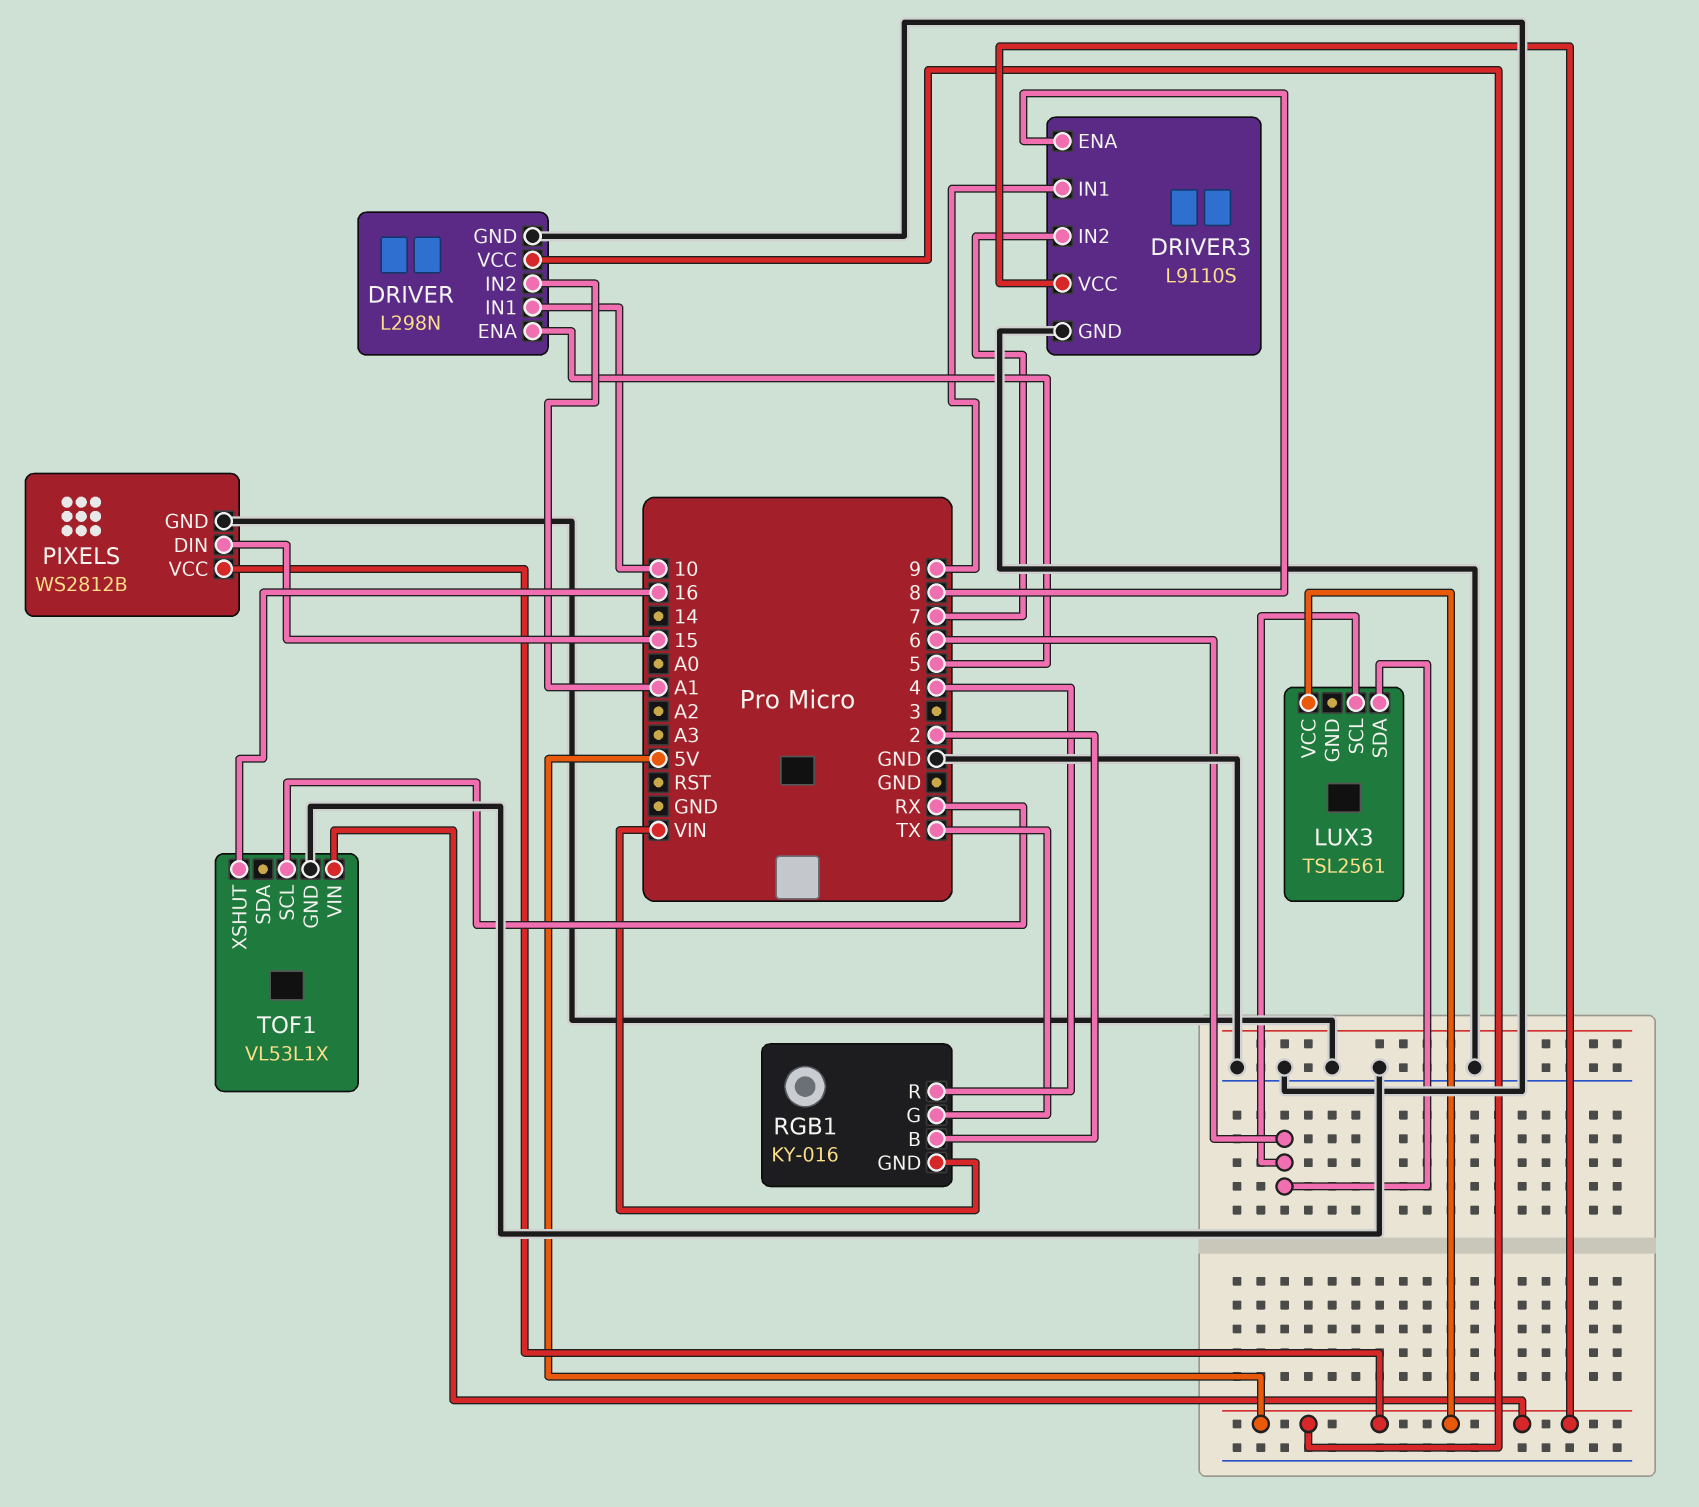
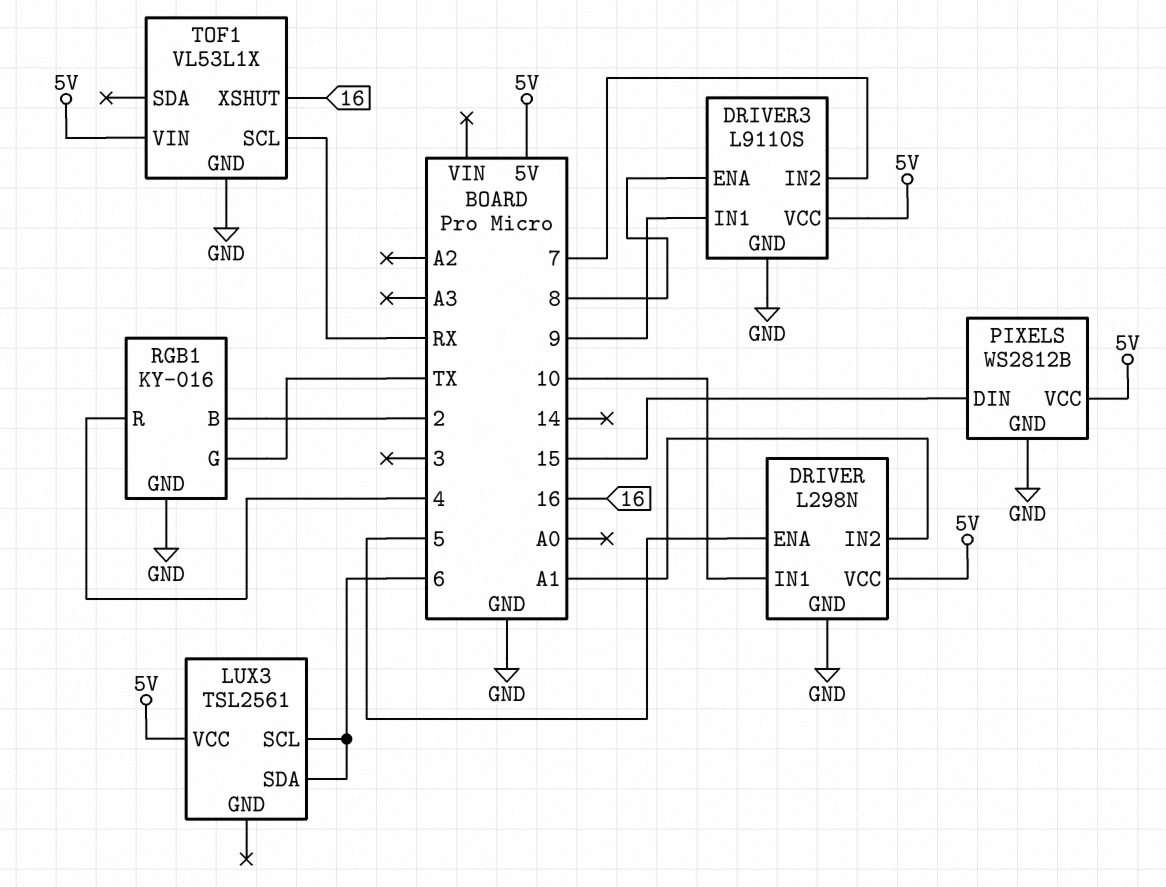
RGB1 pin GND: VIN -> GND

